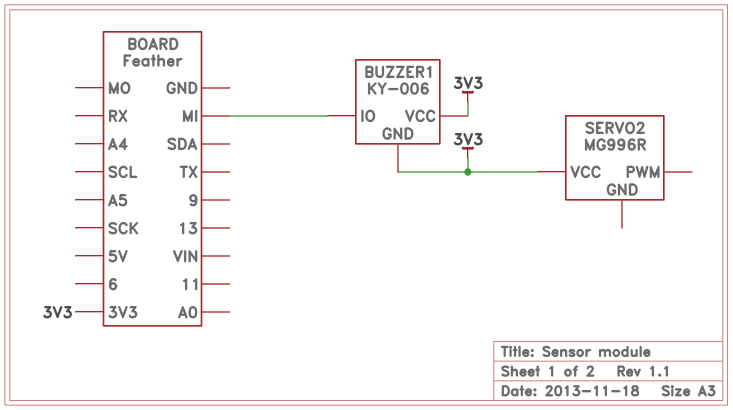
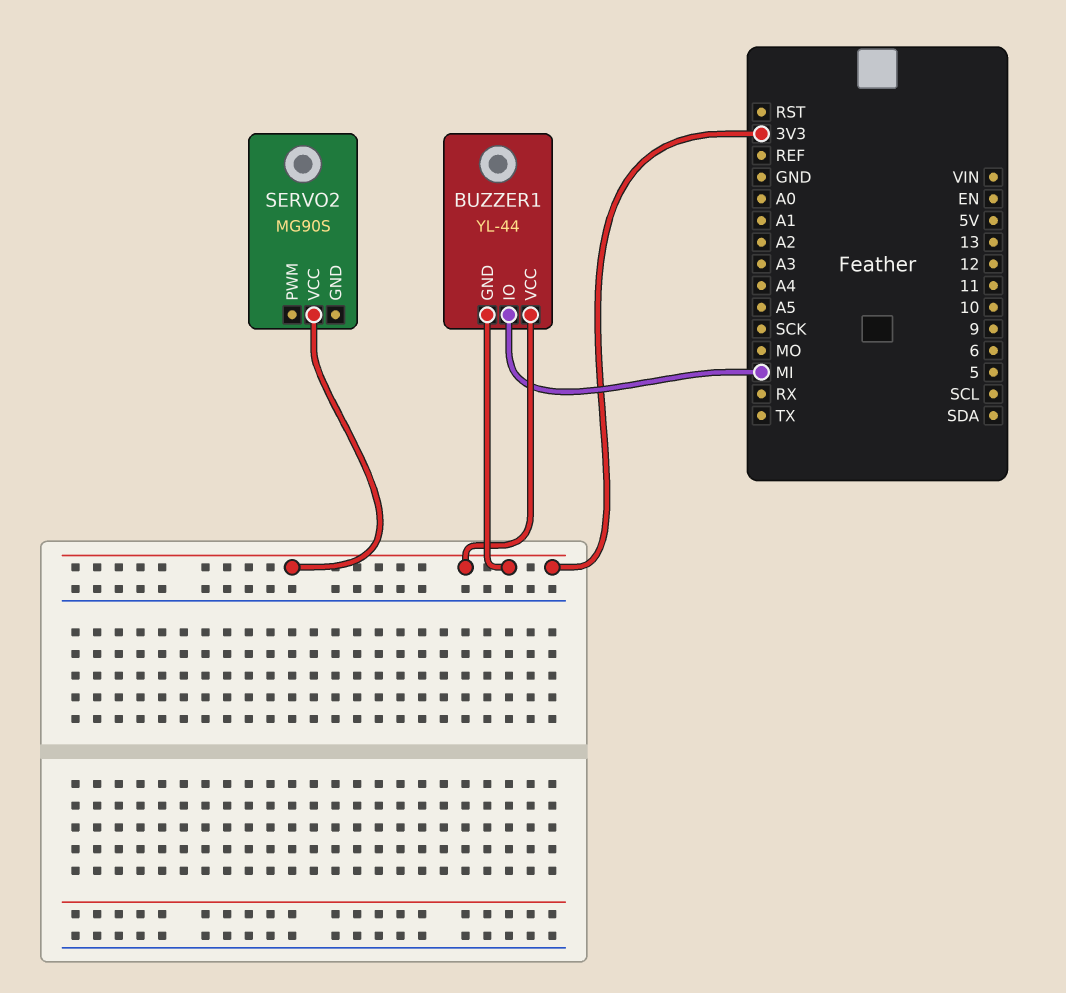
BUZZER1: KY-006 -> YL-44
SERVO2: MG996R -> MG90S

